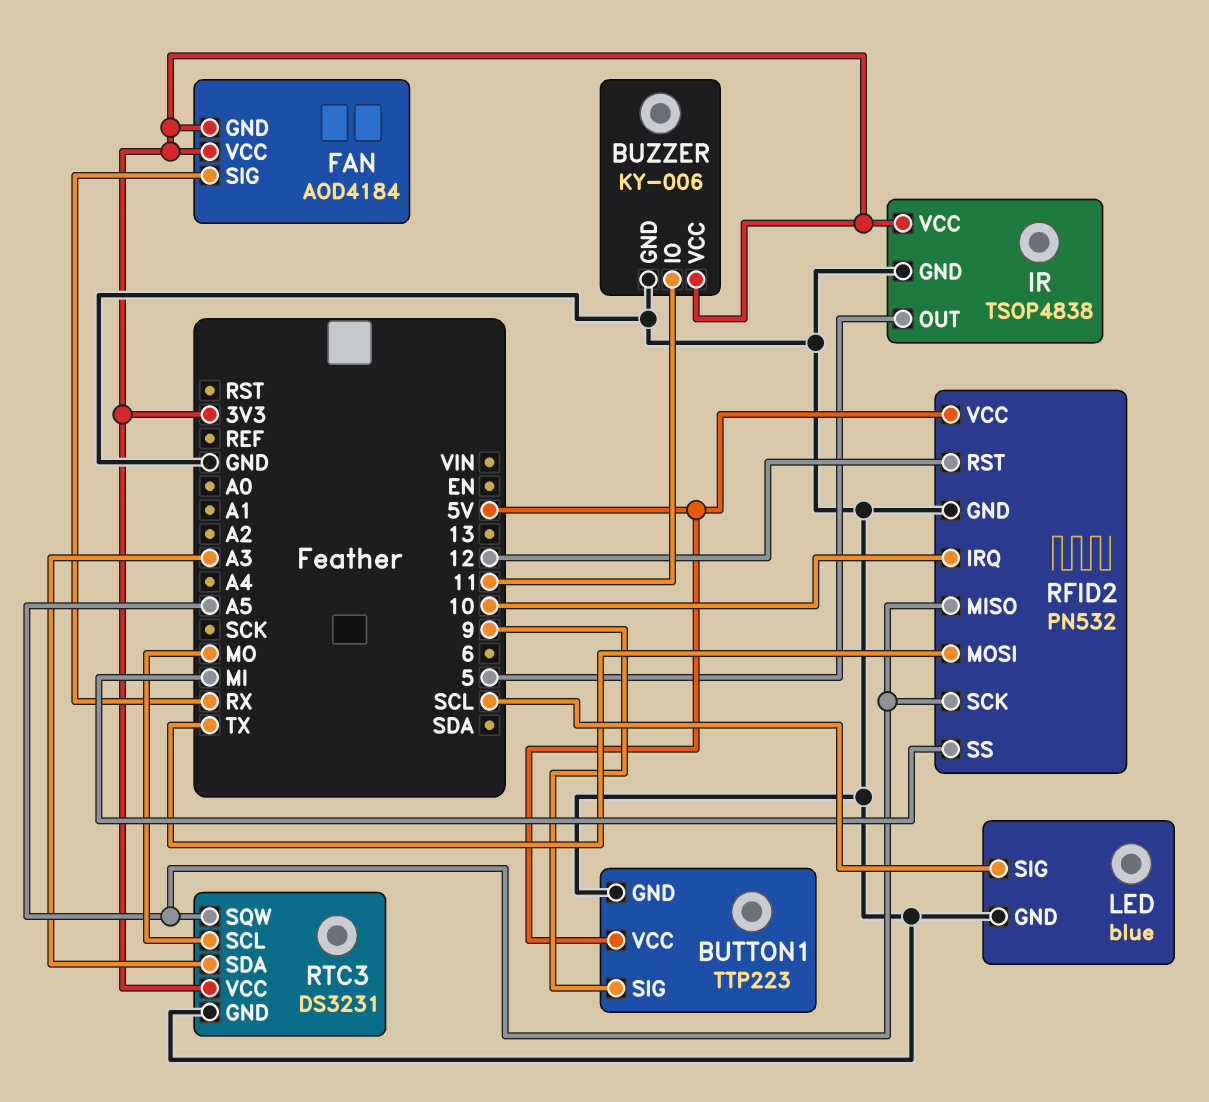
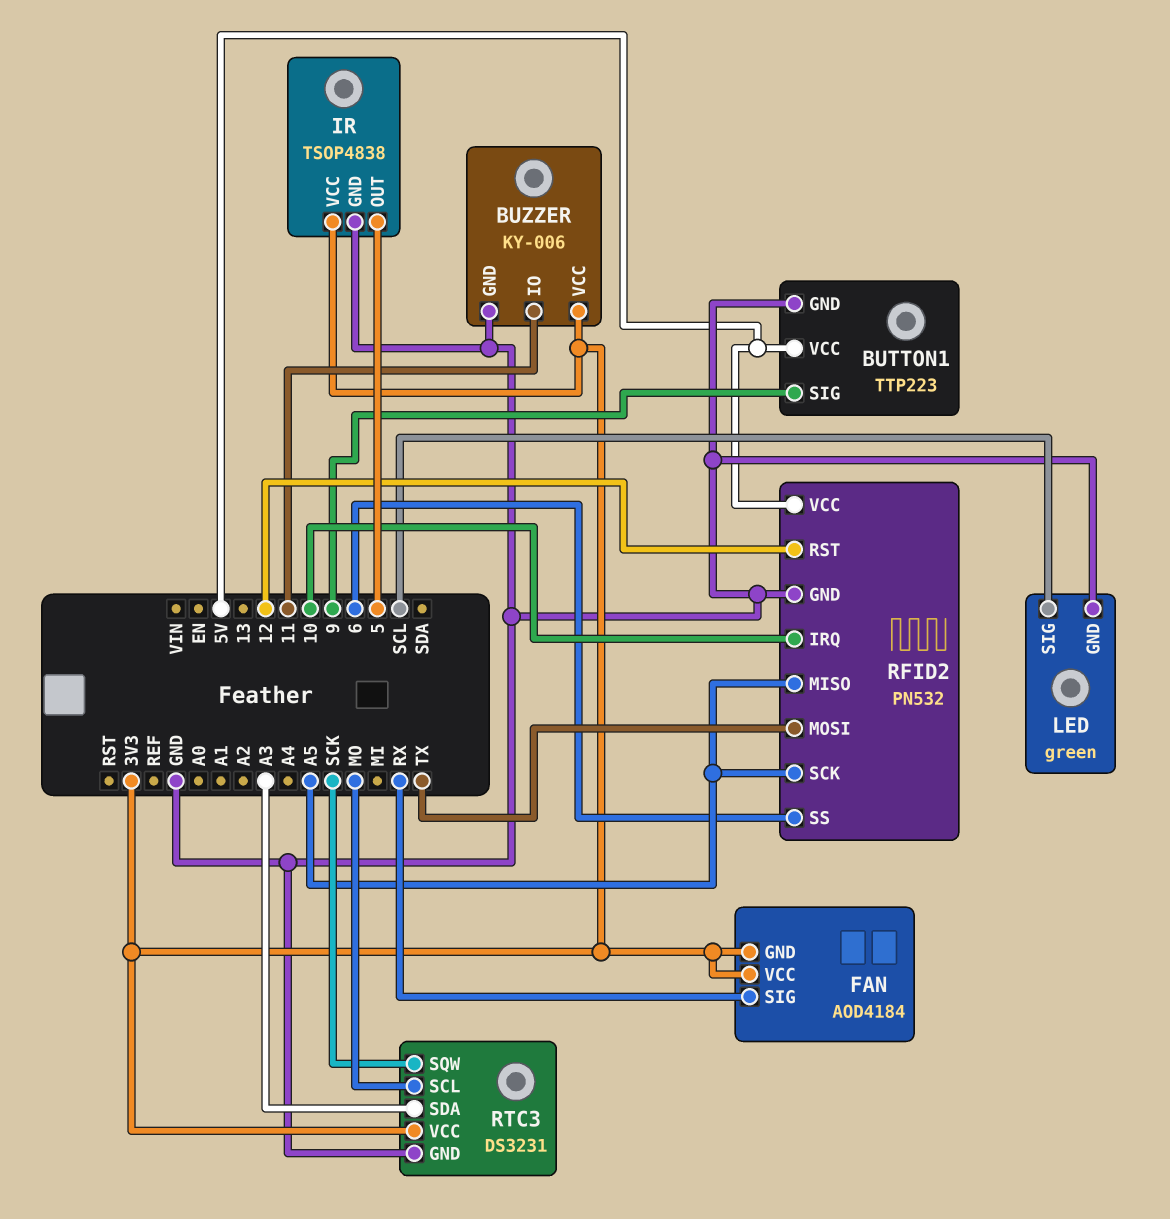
LED: blue -> green
RFID2 pin SS: MI -> 6
RTC3 pin SQW: A5 -> SCK

